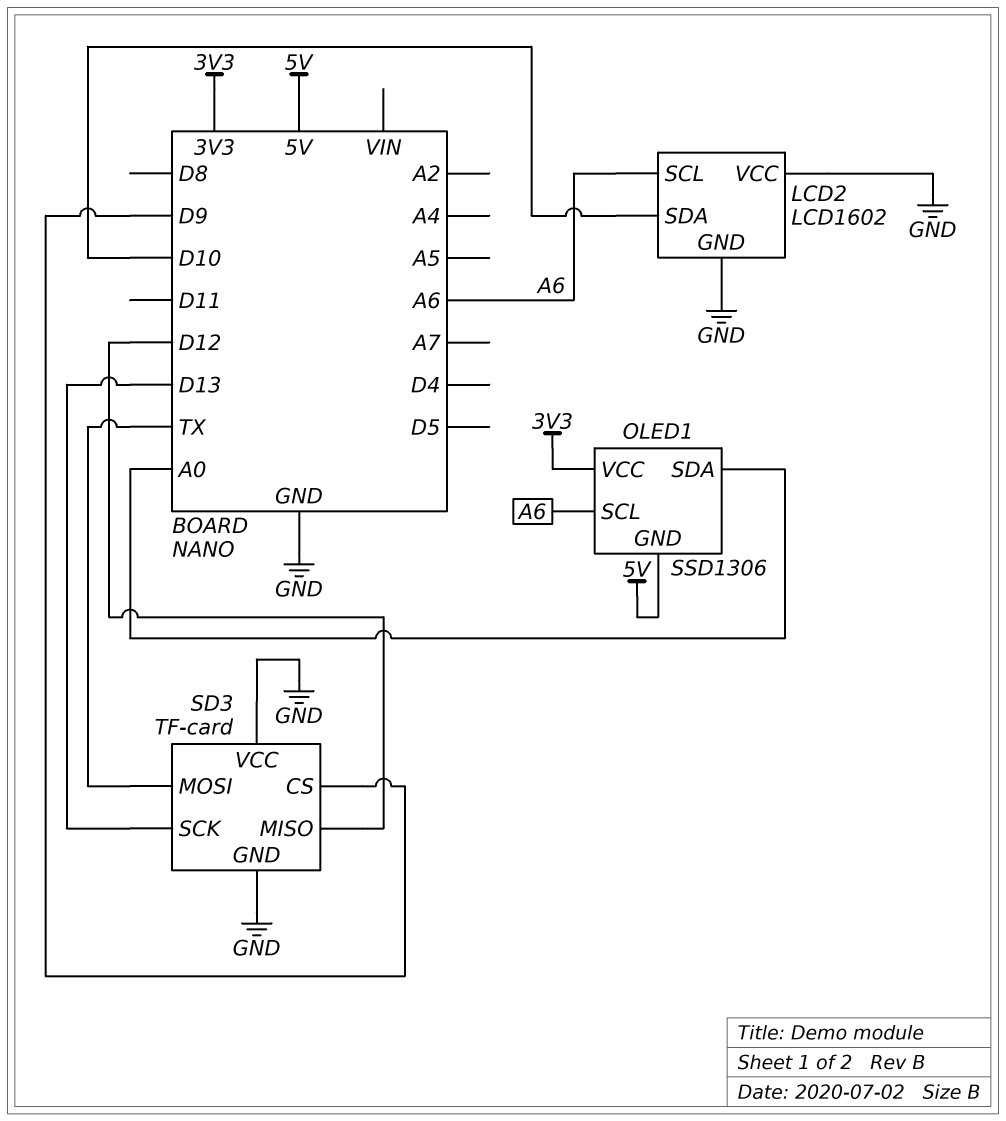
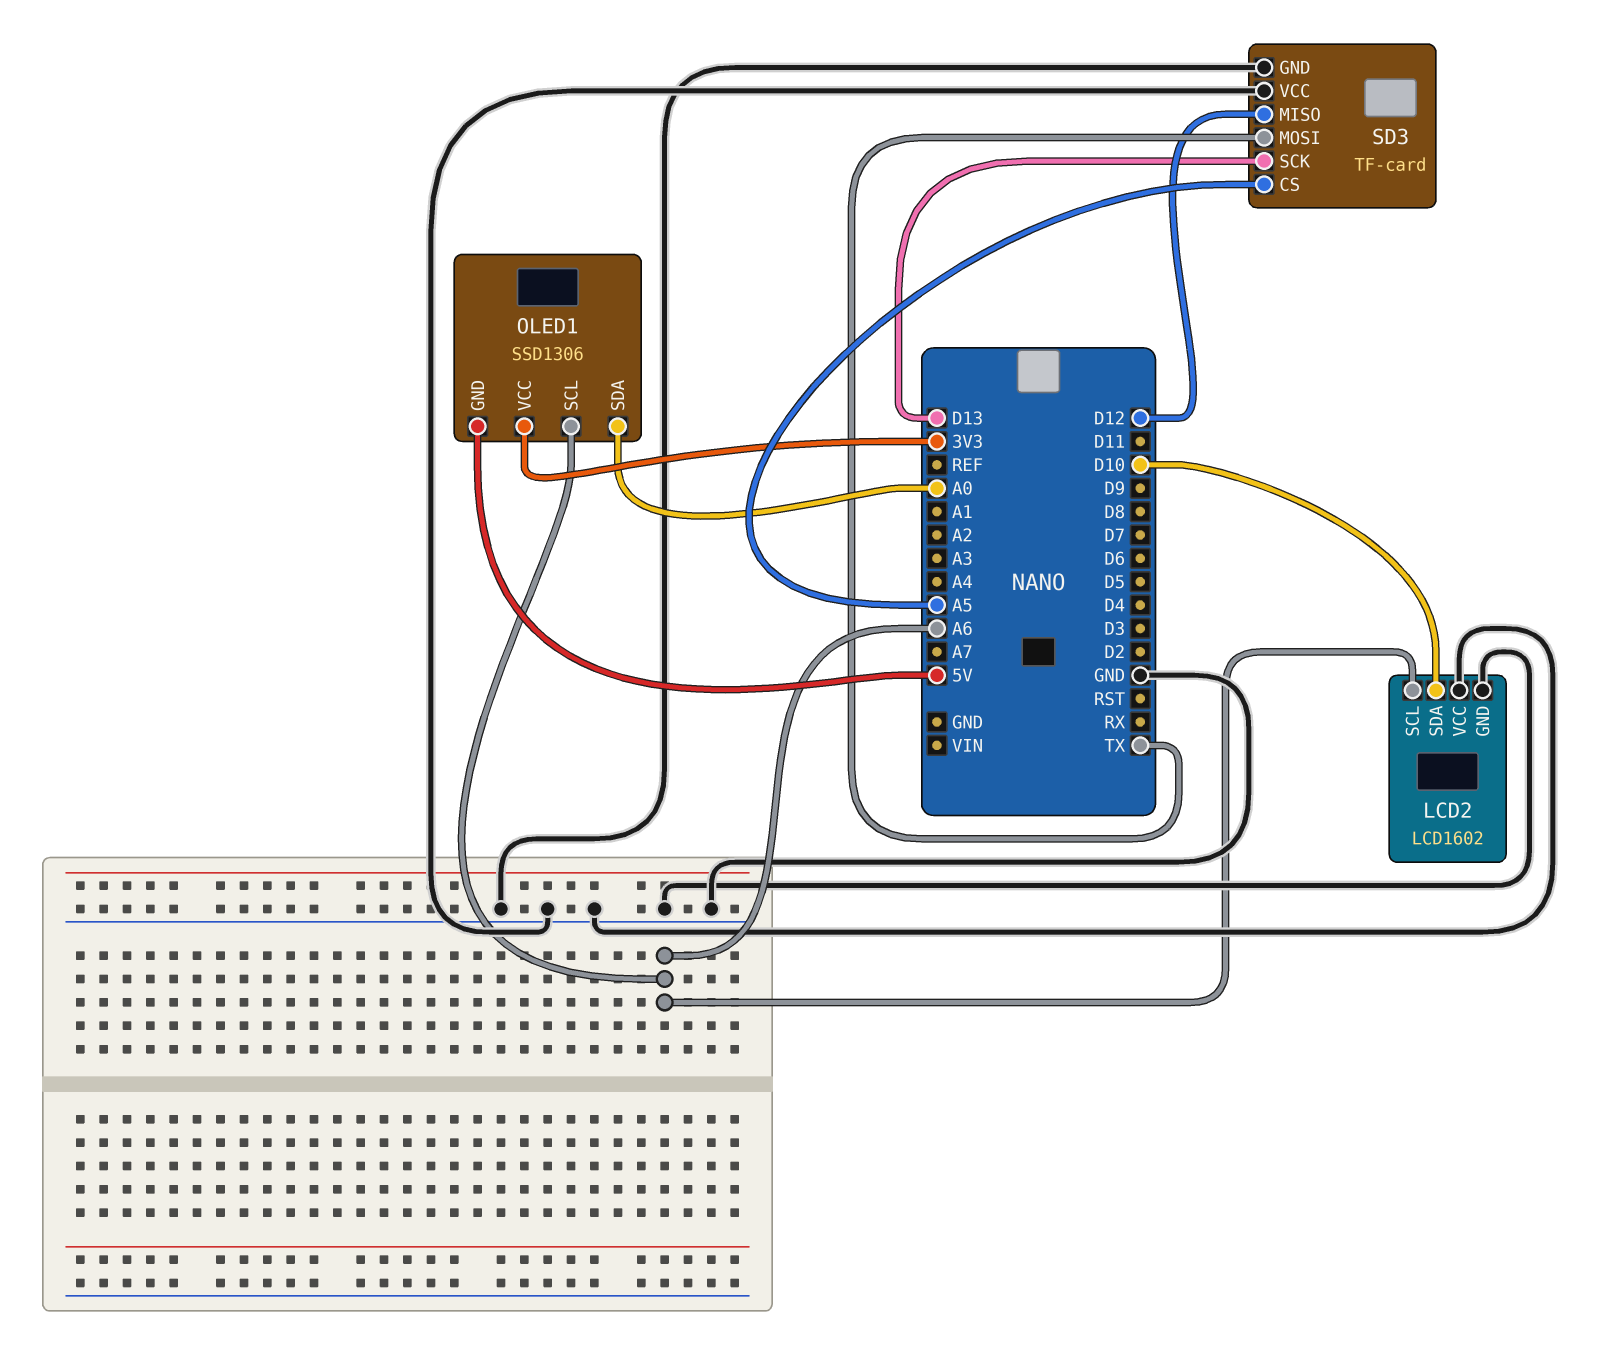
SD3 pin CS: D9 -> A5

